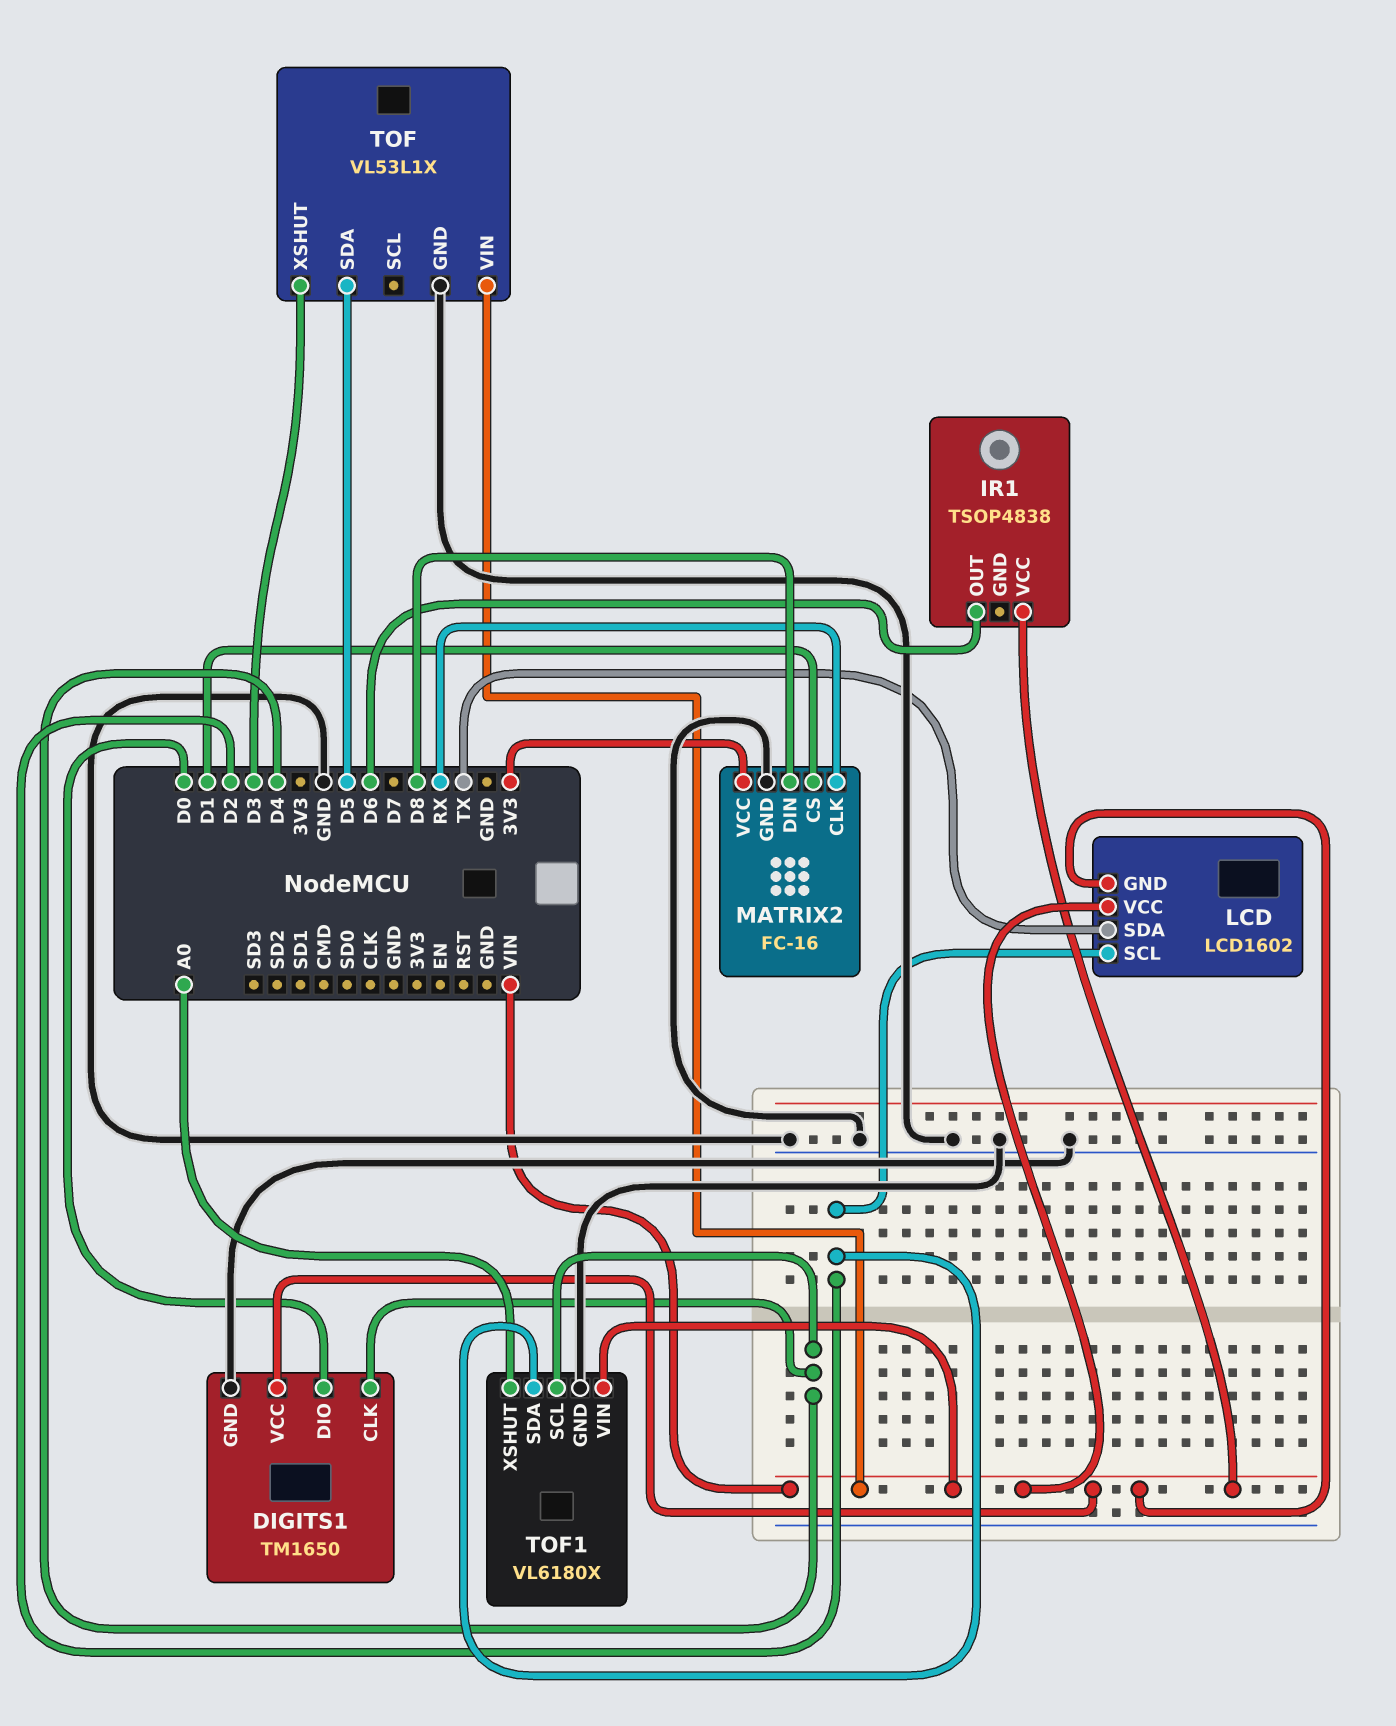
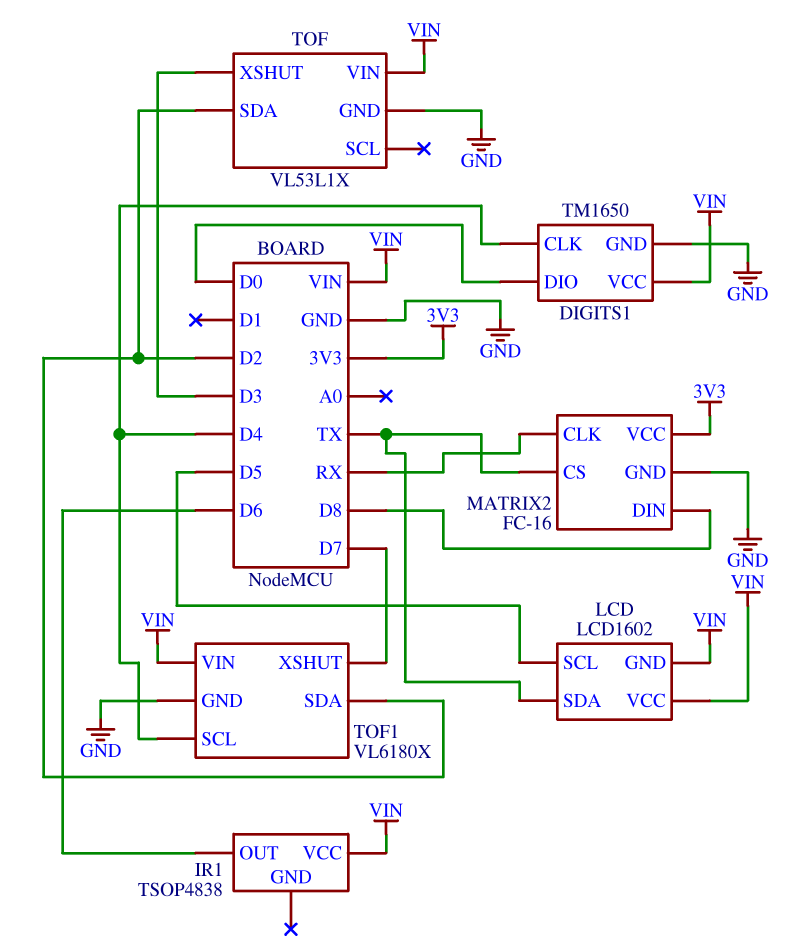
LCD pin SCL: D2 -> D5
MATRIX2 pin CS: D1 -> TX
TOF pin SDA: D5 -> D2
TOF1 pin XSHUT: A0 -> D7

